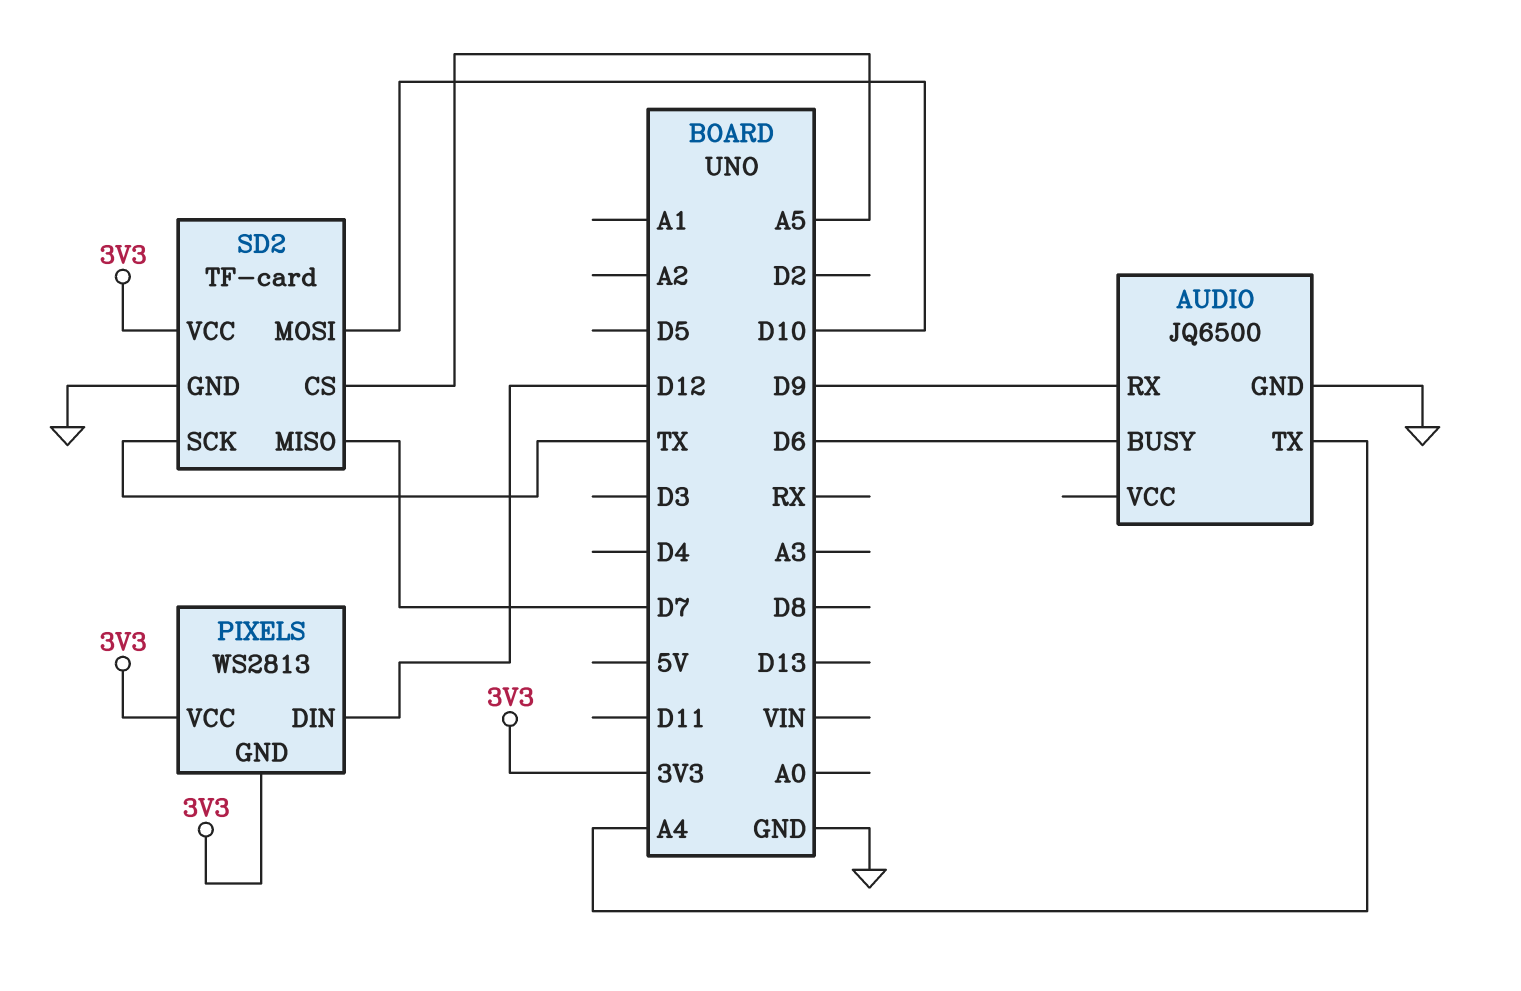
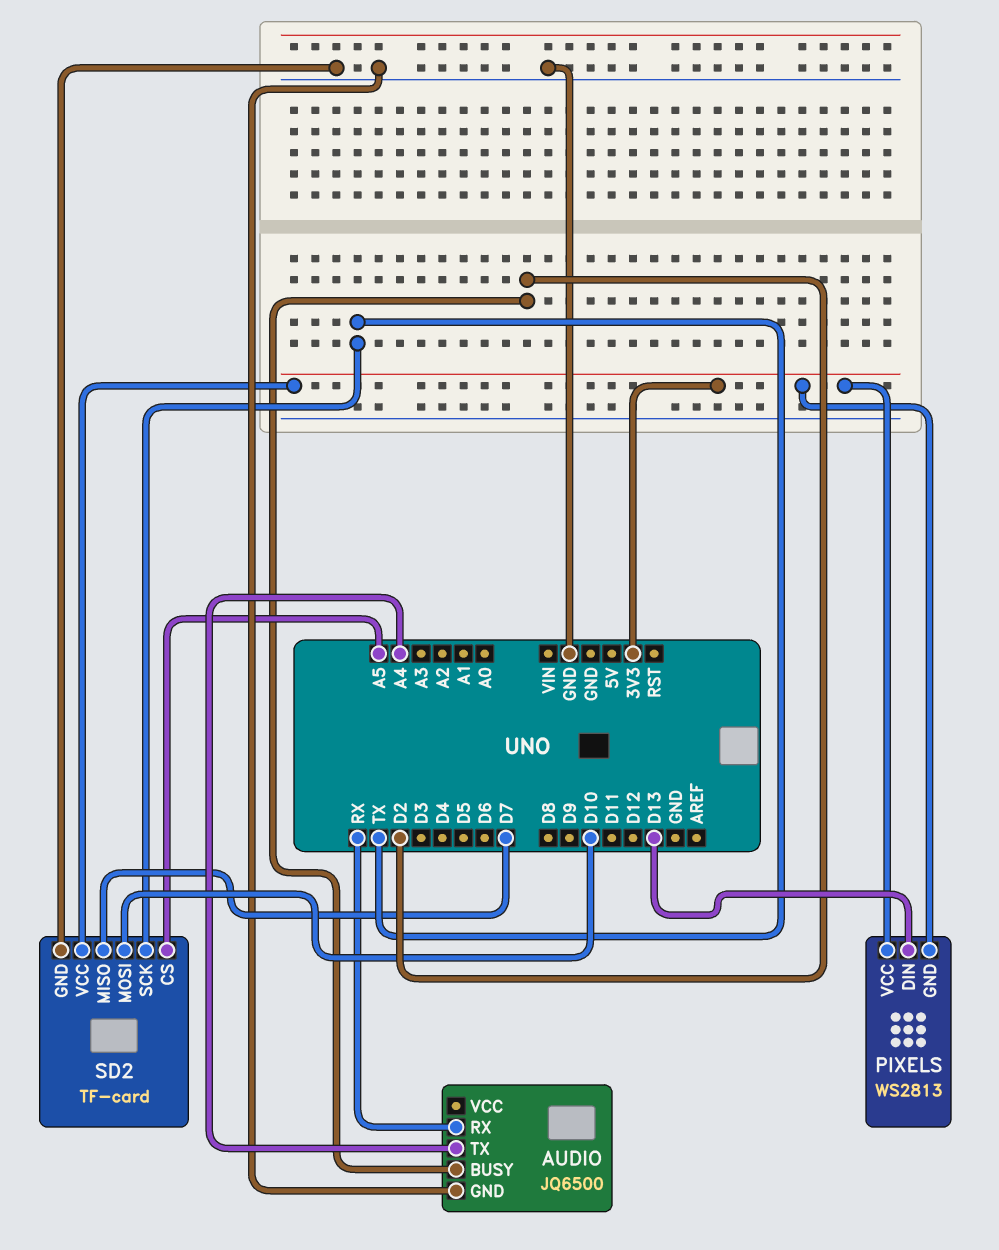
AUDIO pin BUSY: D6 -> D2
AUDIO pin RX: D9 -> RX
PIXELS pin DIN: D12 -> D13

